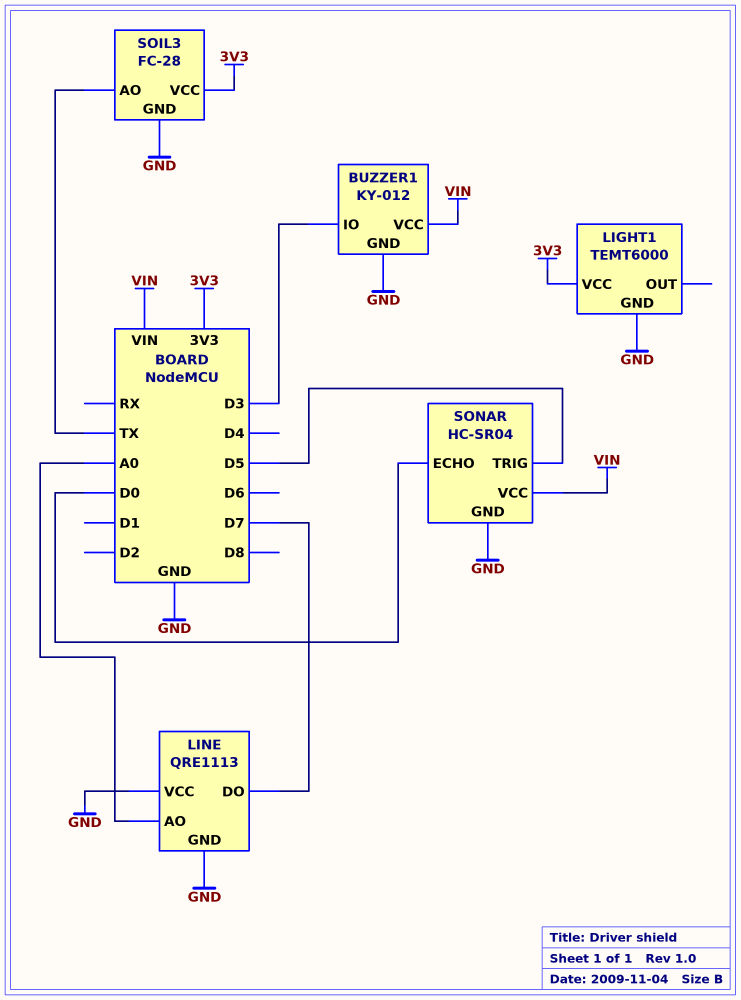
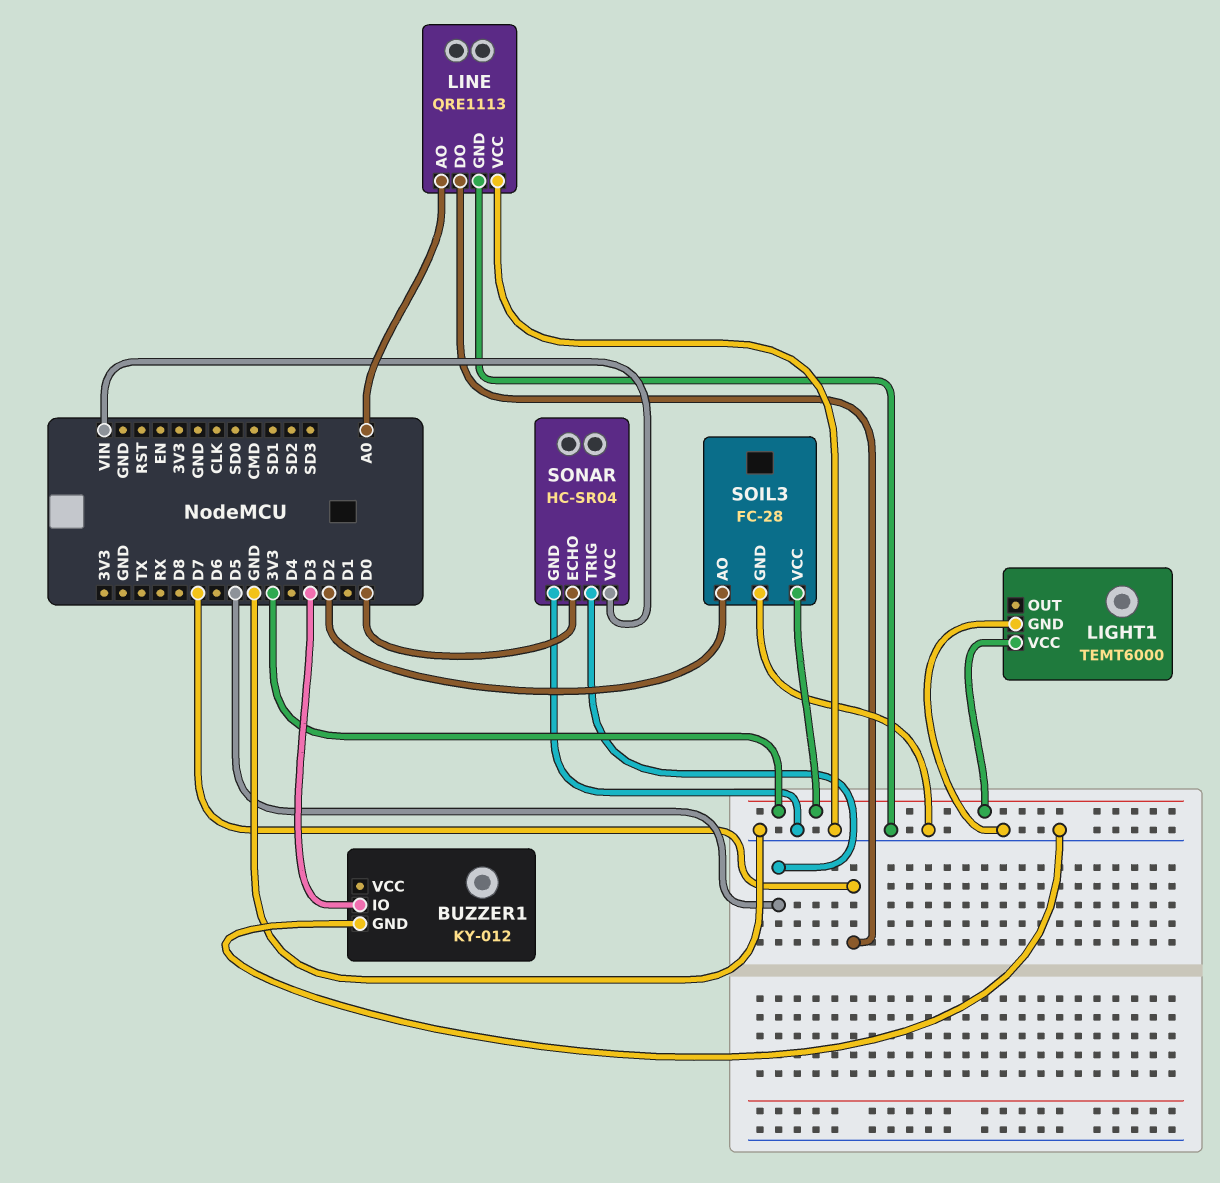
BUZZER1 pin VCC: VIN -> none
SOIL3 pin AO: TX -> D2

